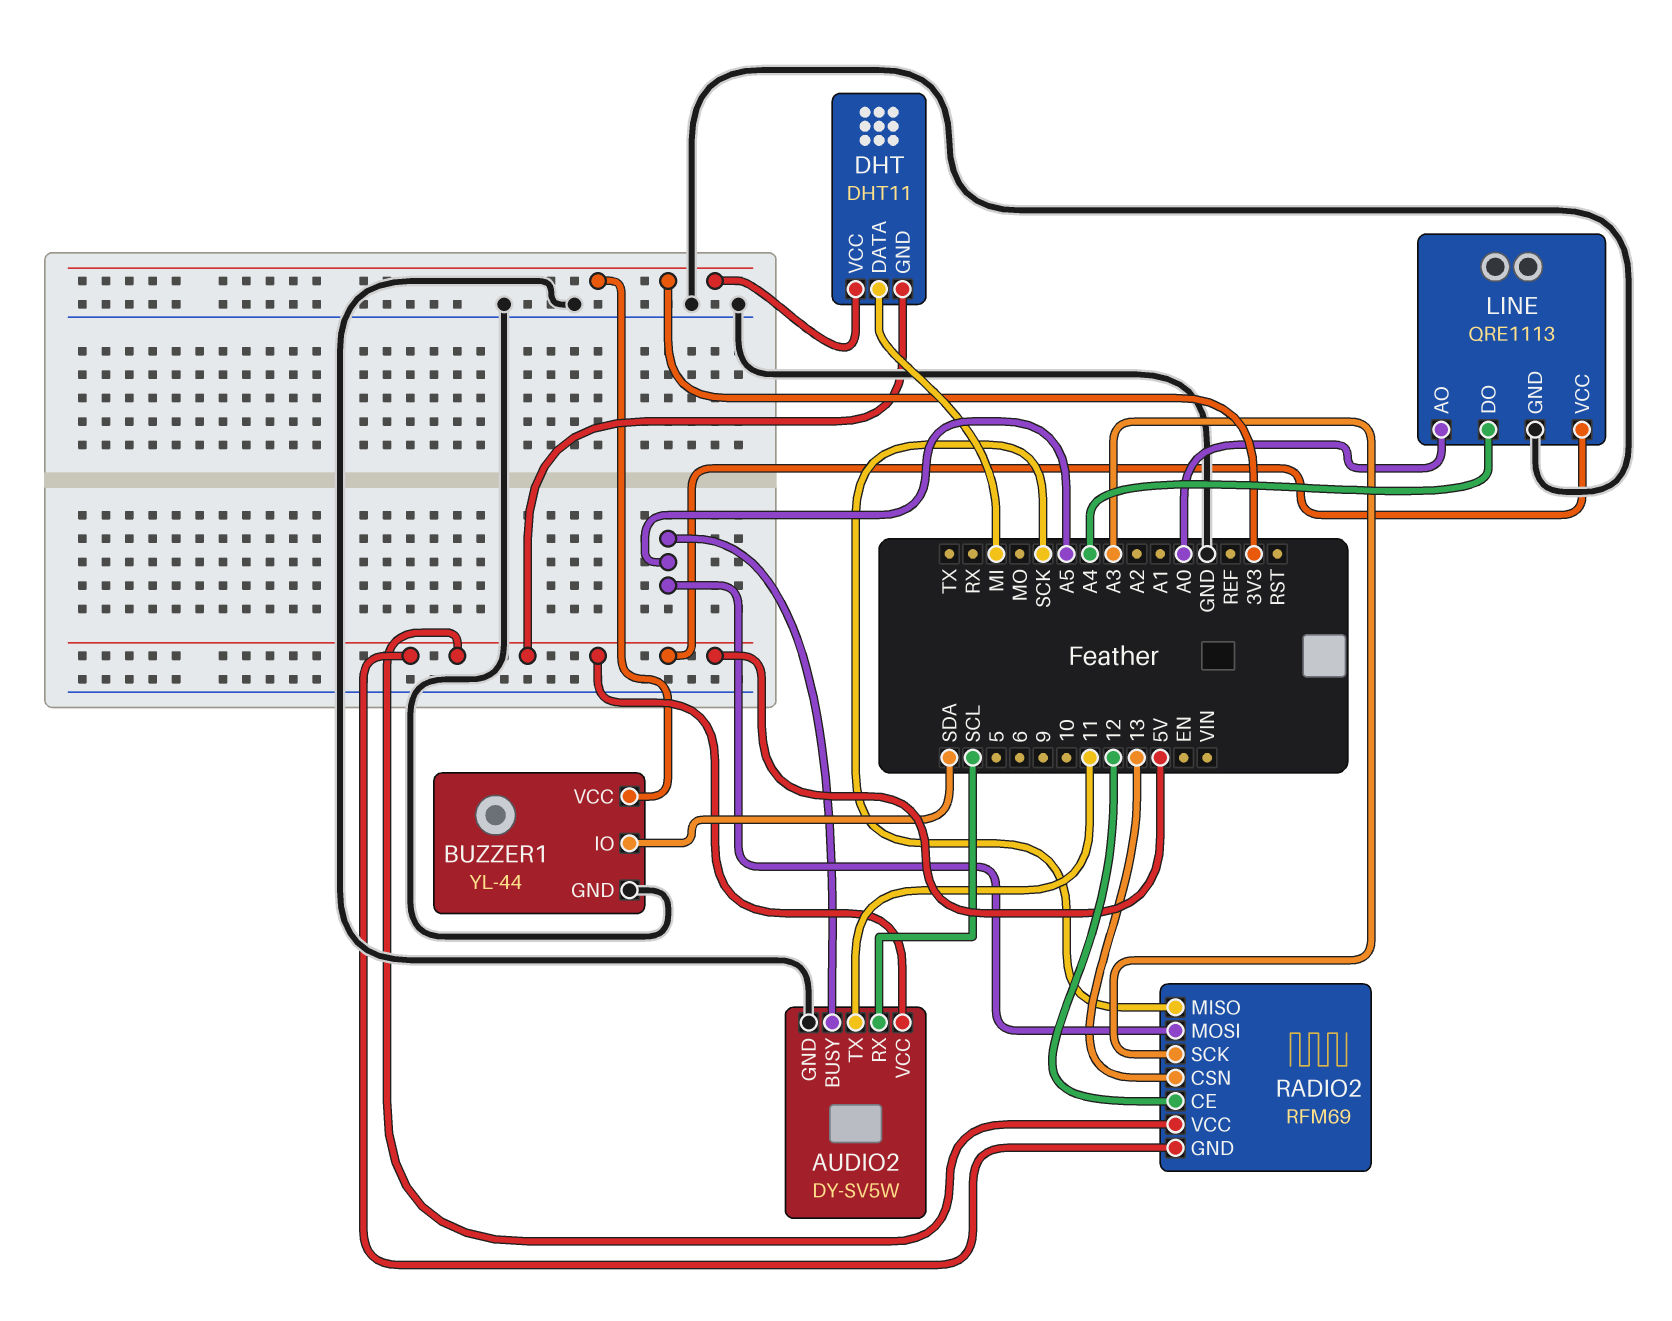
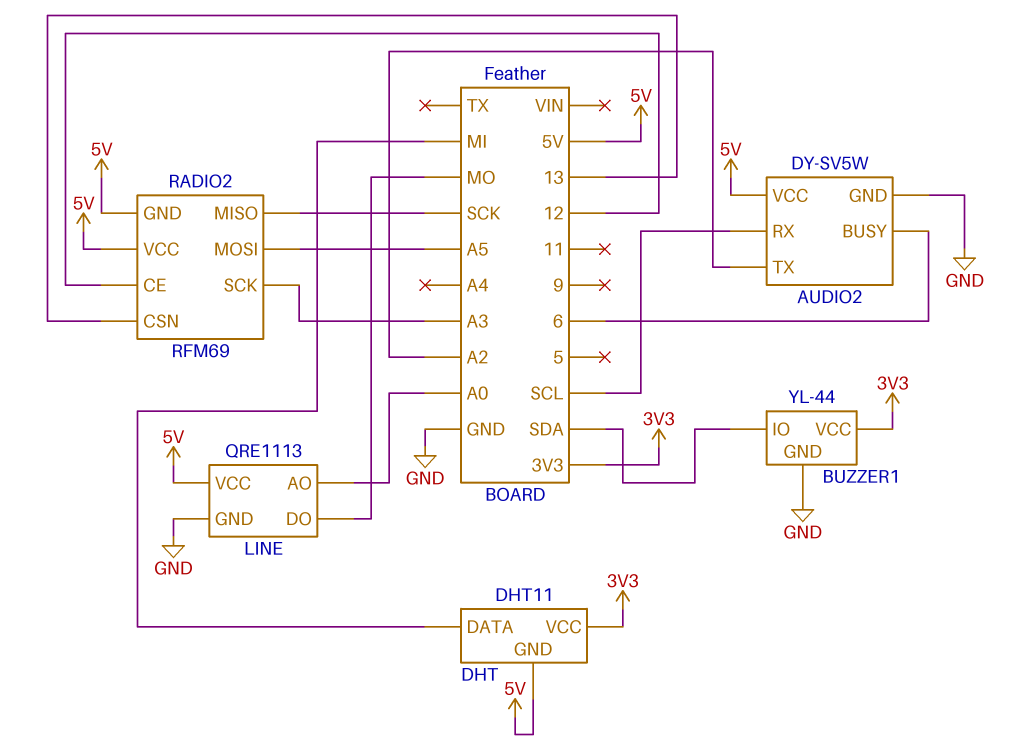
AUDIO2 pin BUSY: A5 -> 6
AUDIO2 pin TX: 11 -> A2
LINE pin DO: A4 -> MO

